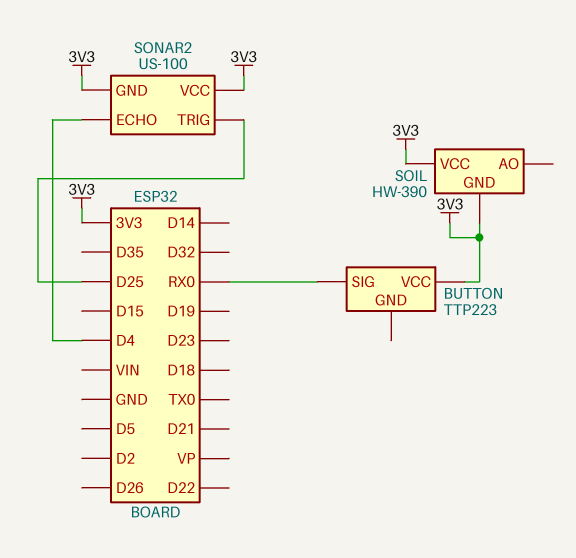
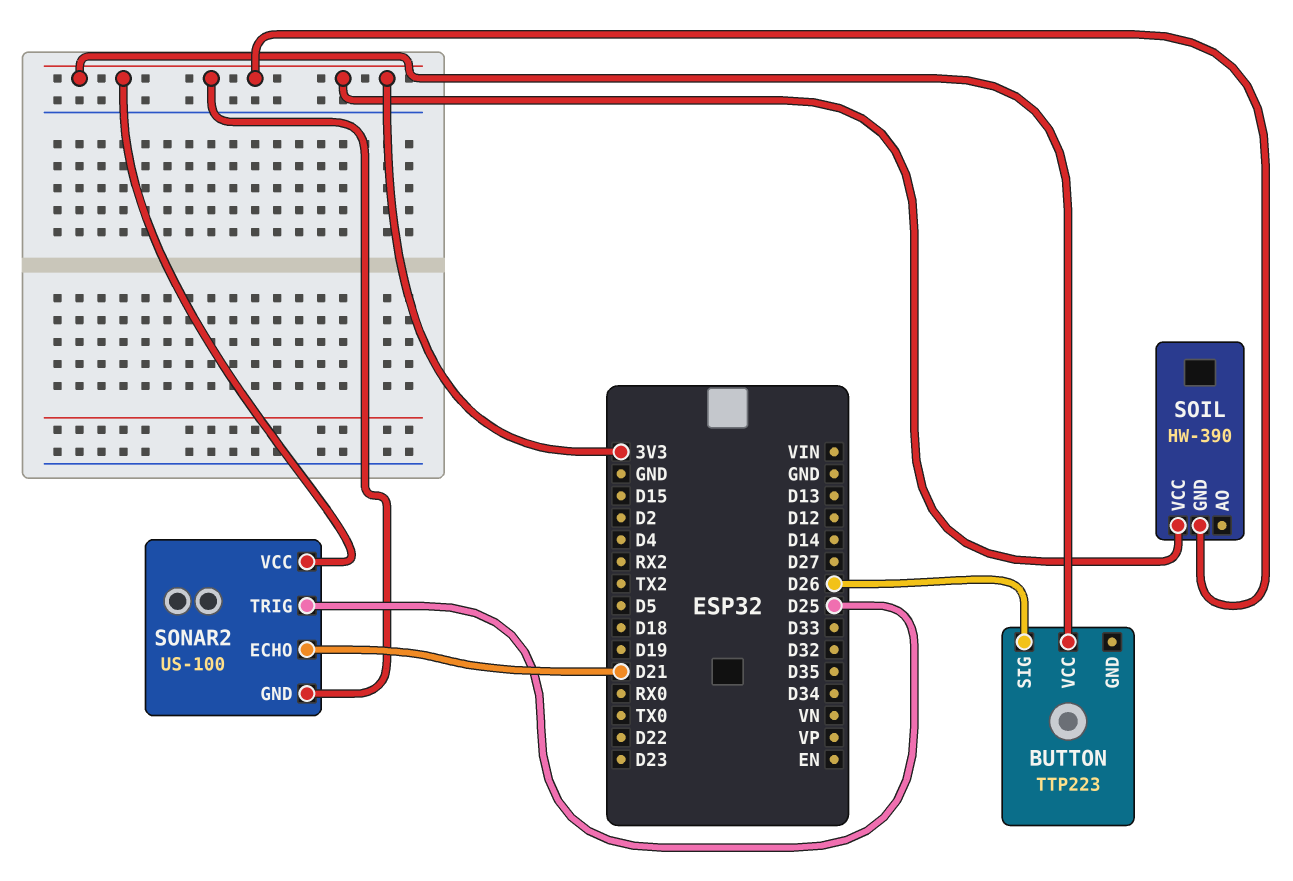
BUTTON pin SIG: RX0 -> D26
SONAR2 pin ECHO: D4 -> D21

